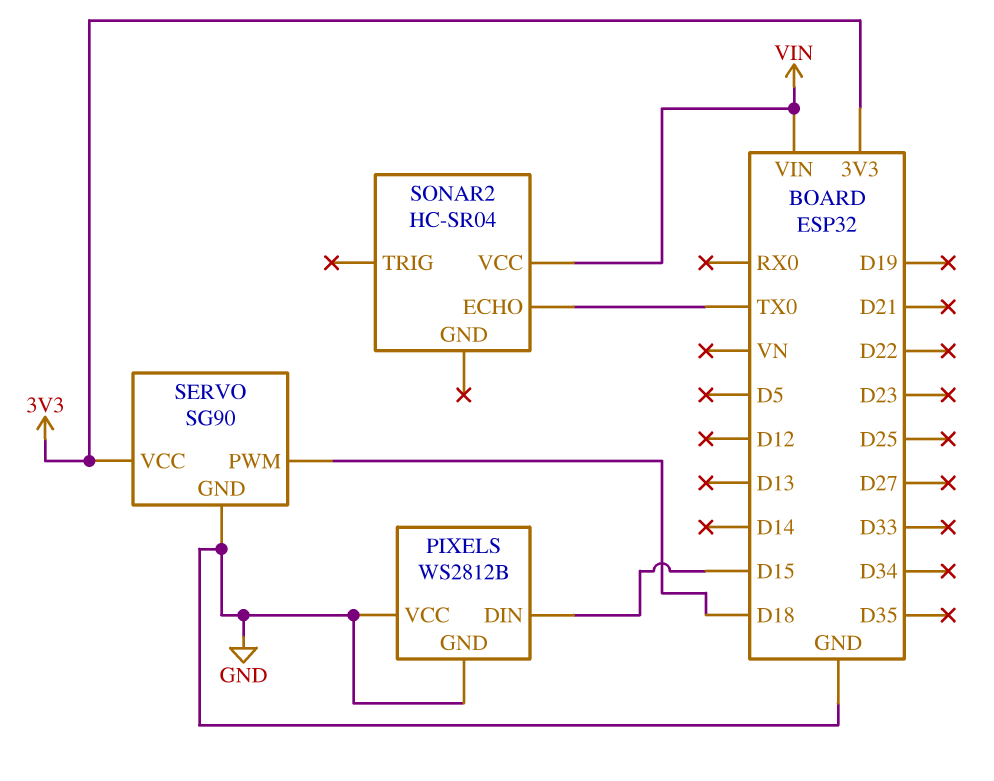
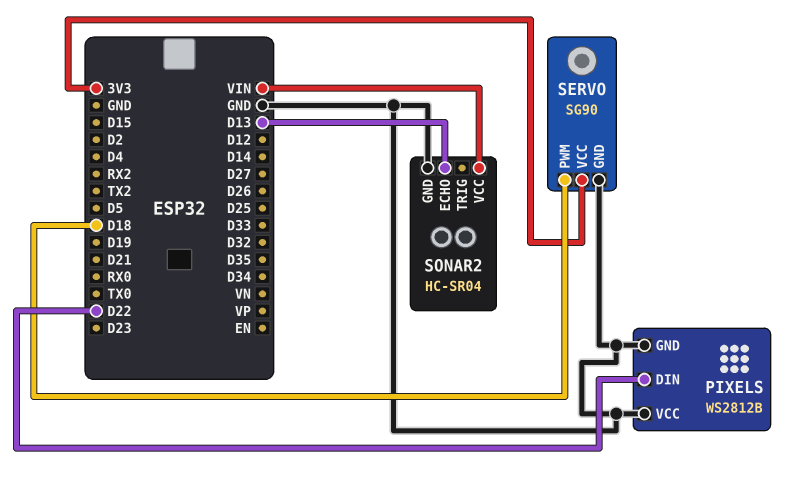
PIXELS pin DIN: D15 -> D22
SONAR2 pin ECHO: TX0 -> D13
SONAR2 pin GND: none -> GND

